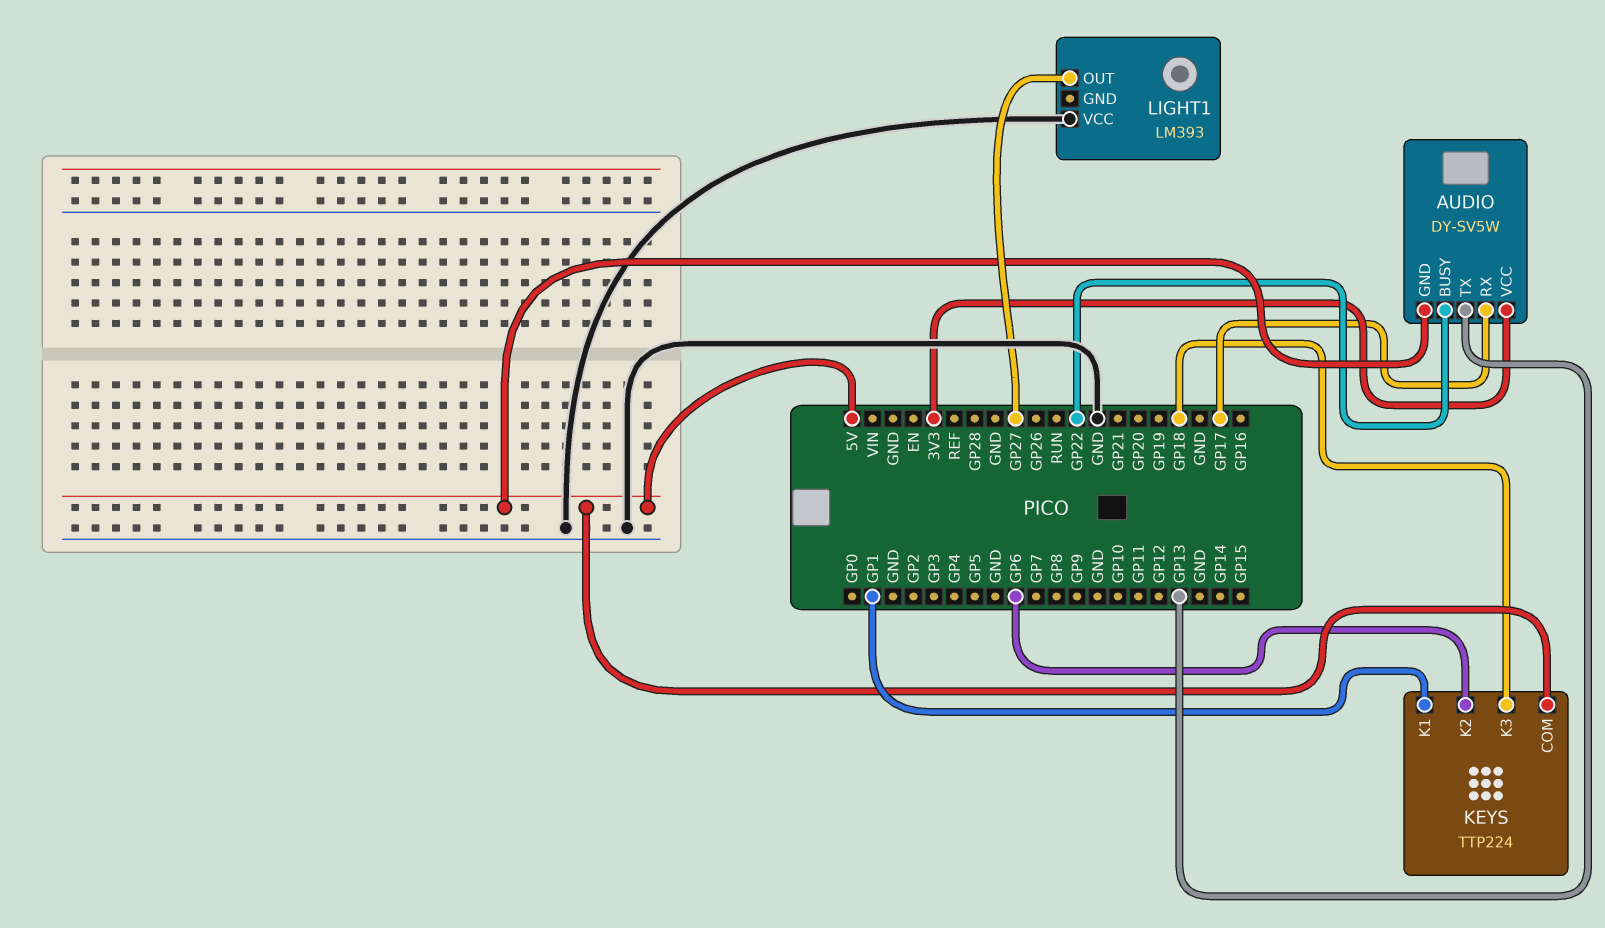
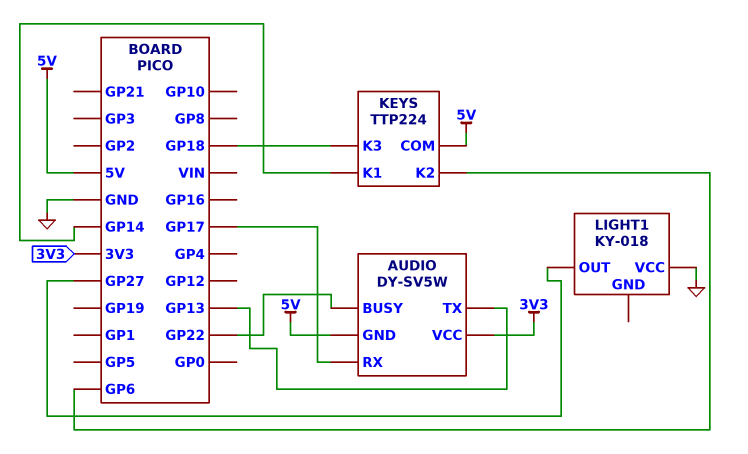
KEYS pin K1: GP1 -> GP14
LIGHT1: LM393 -> KY-018

